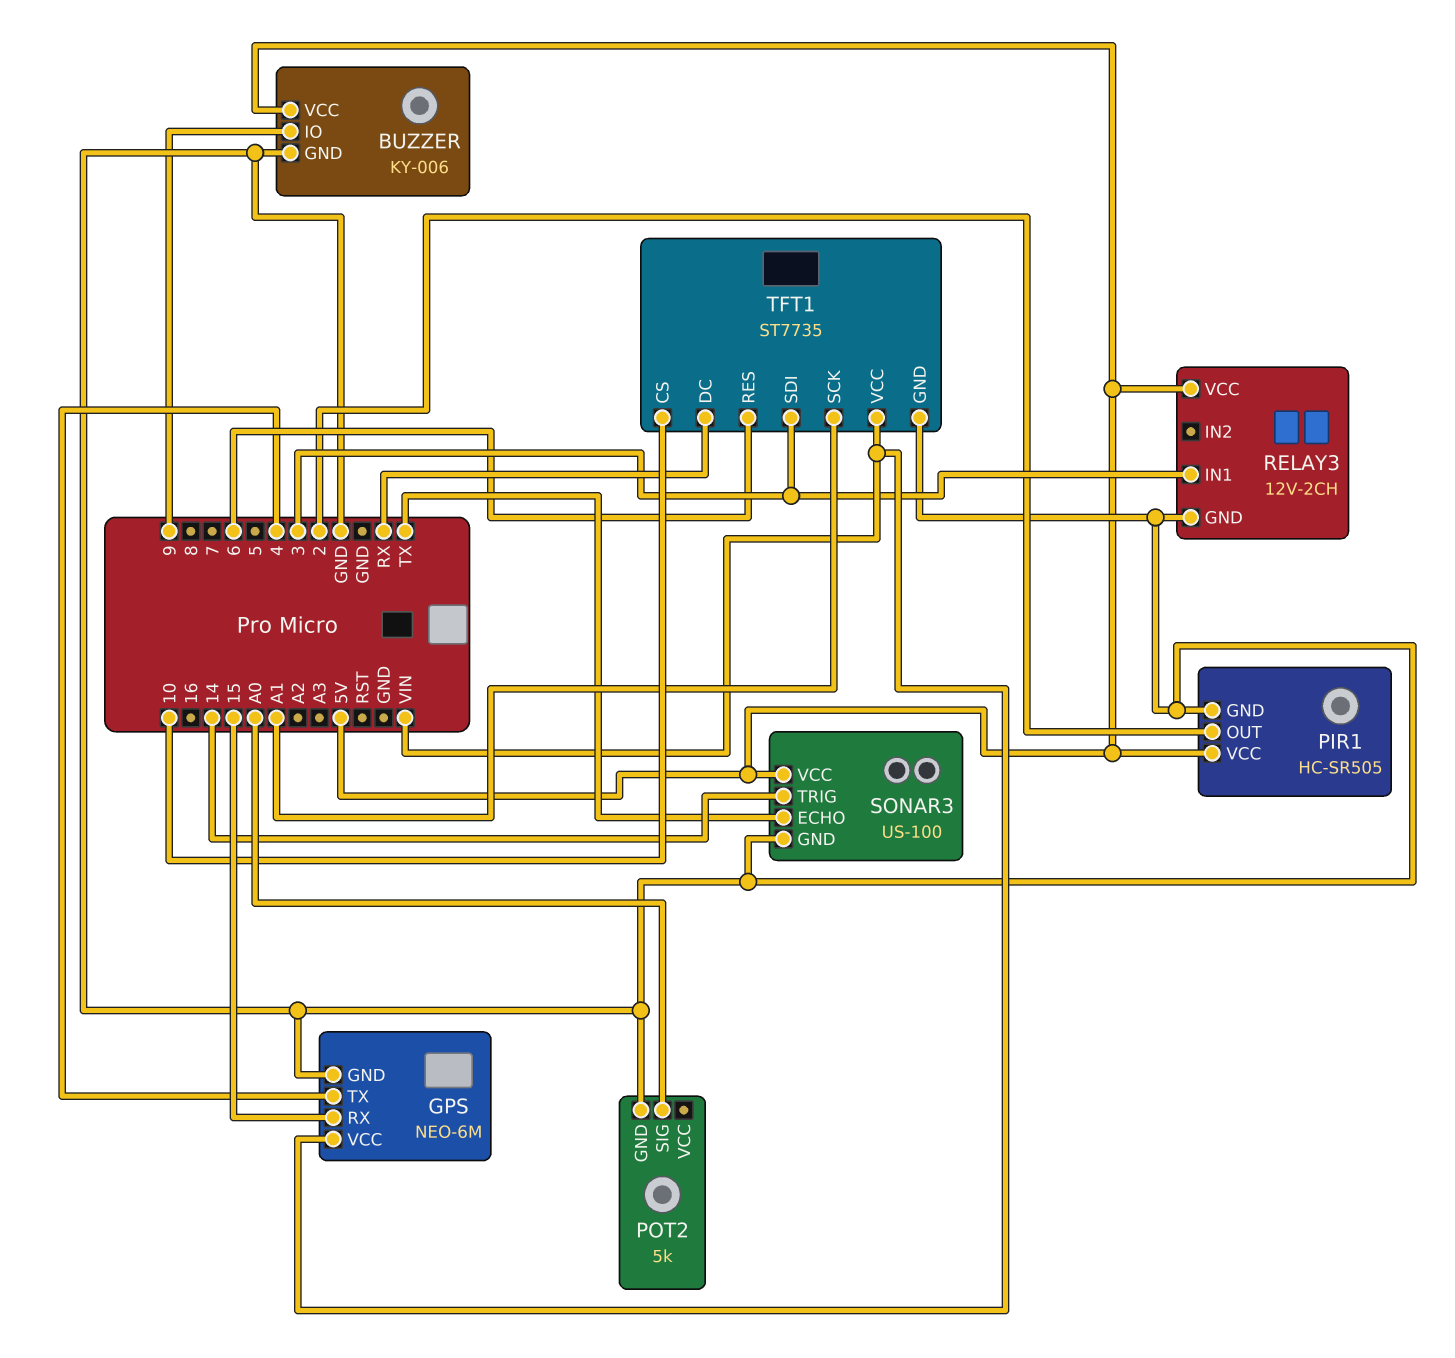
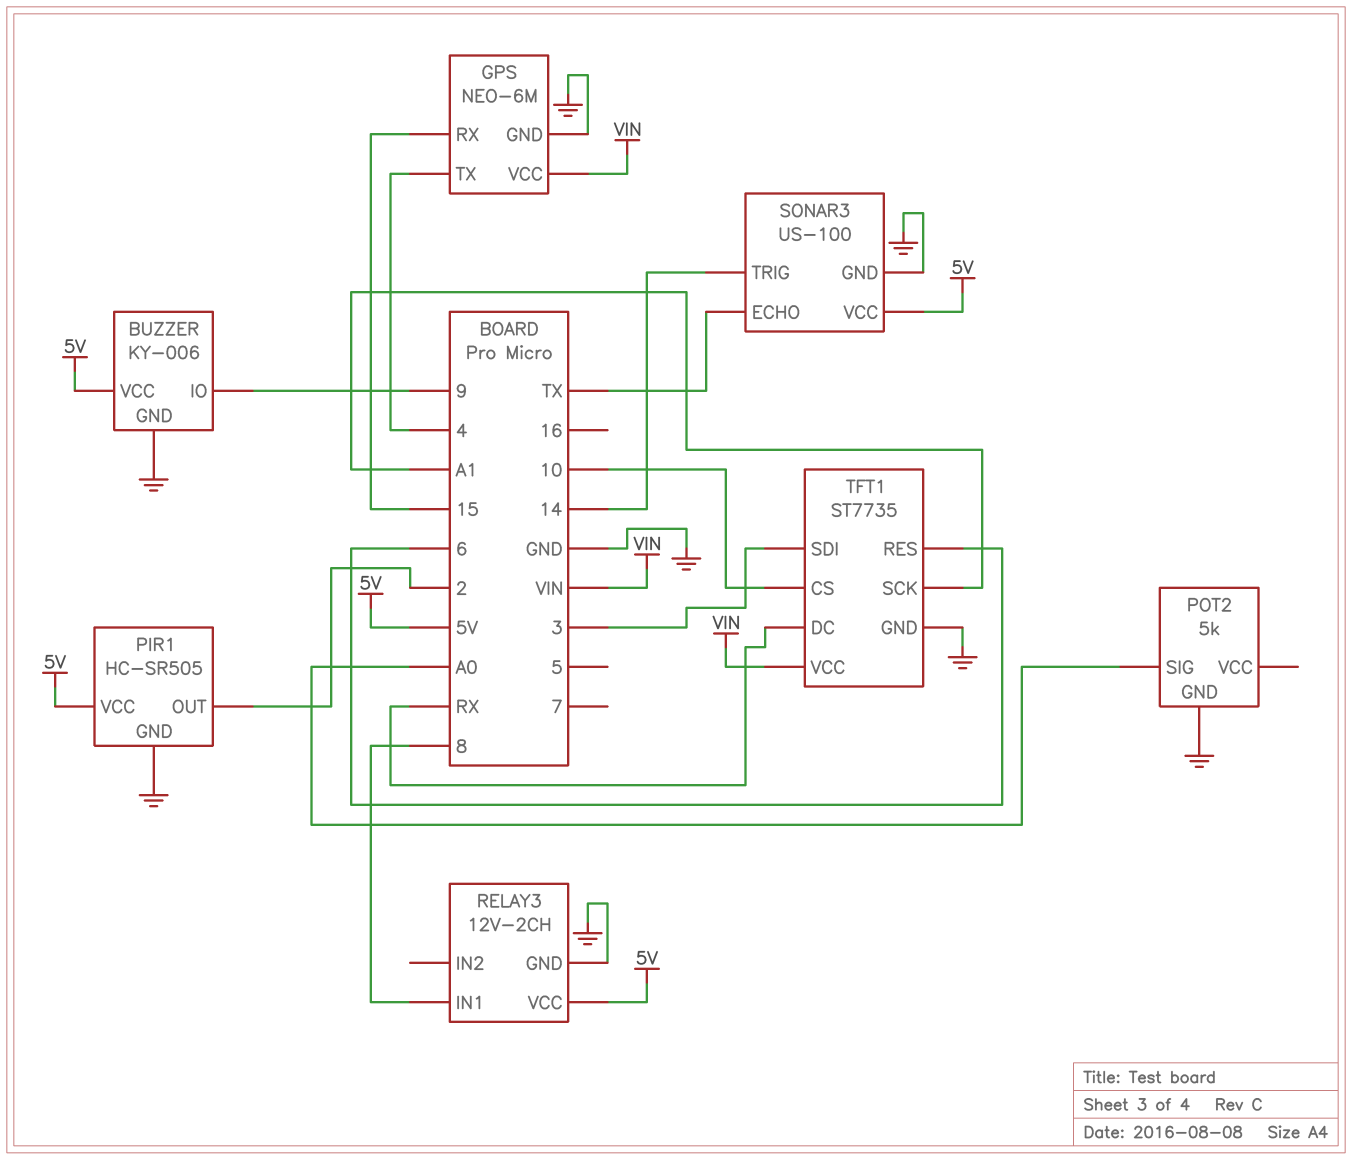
RELAY3 pin IN1: 3 -> 8

